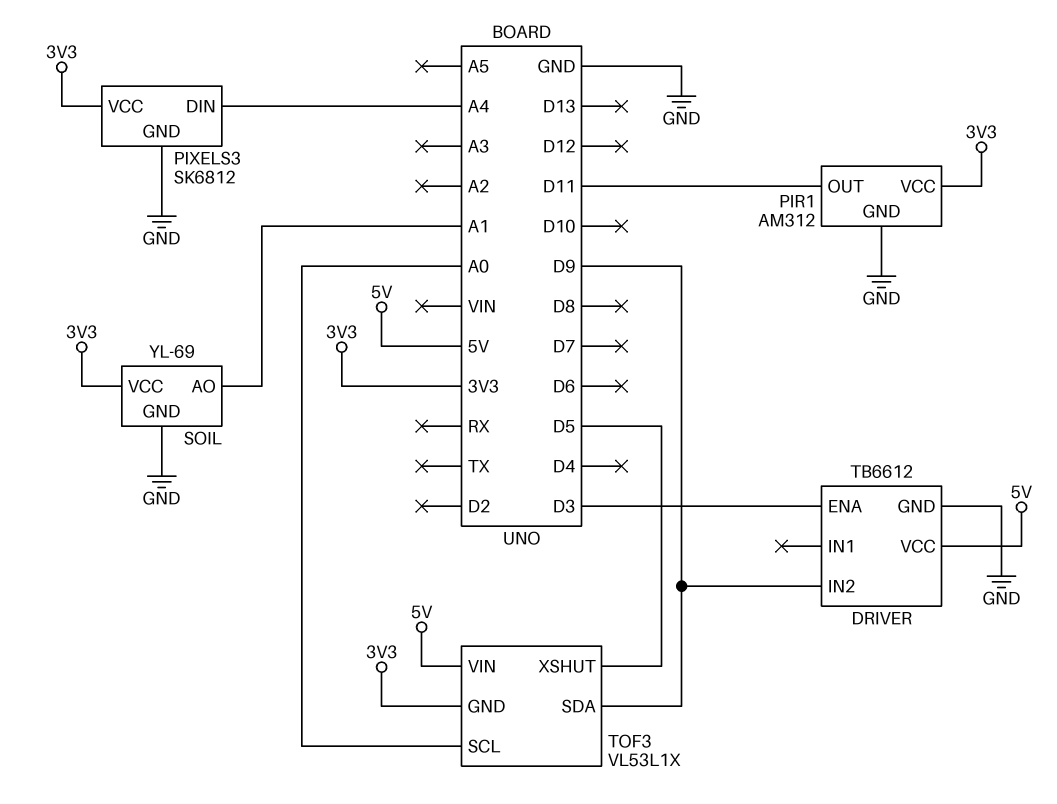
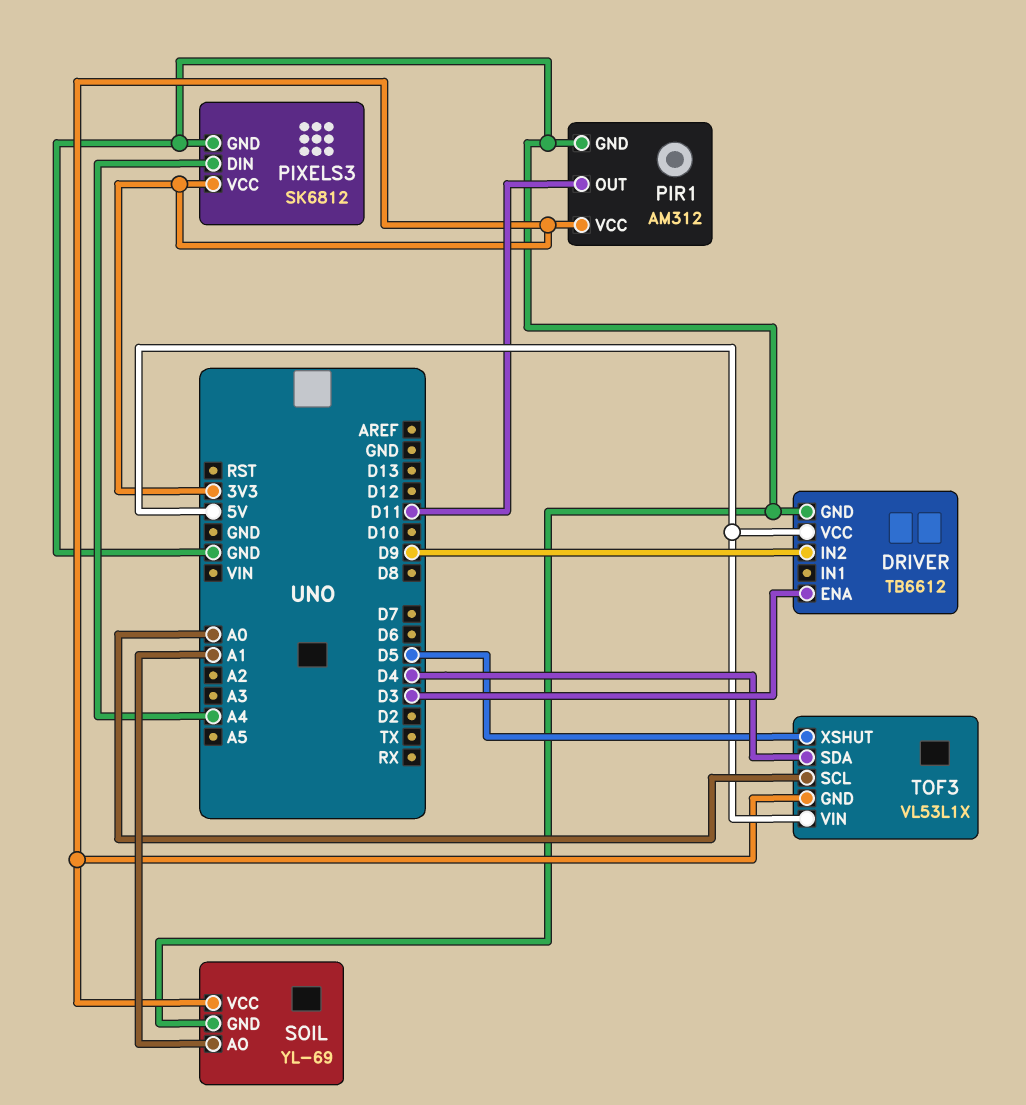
TOF3 pin SDA: D9 -> D4

